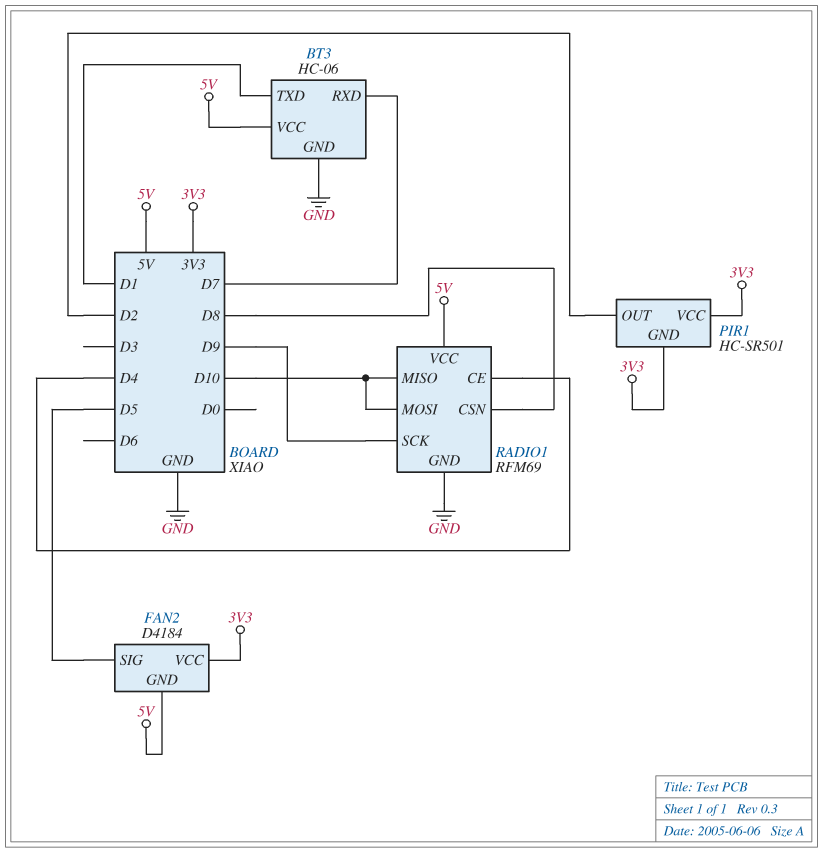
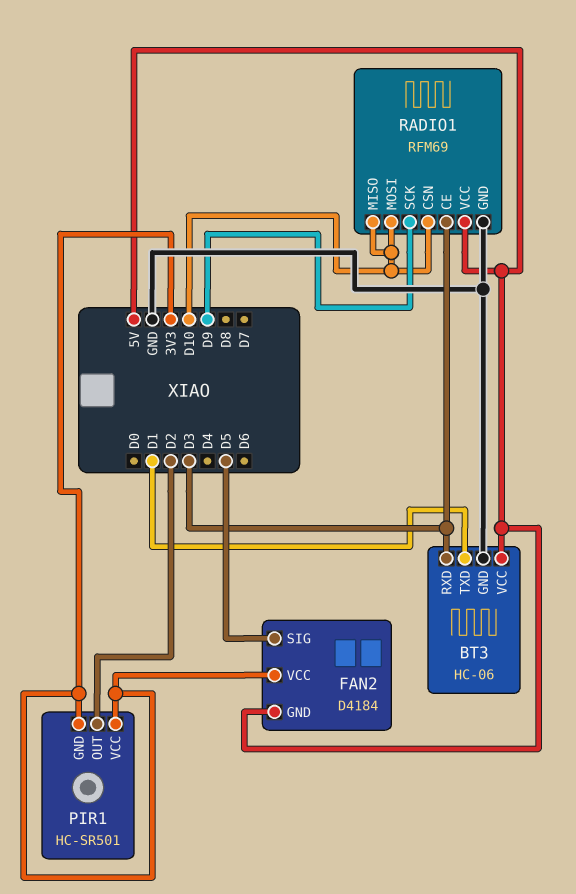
BT3 pin RXD: D7 -> D3
RADIO1 pin CE: D4 -> D3
RADIO1 pin CSN: D8 -> D10

